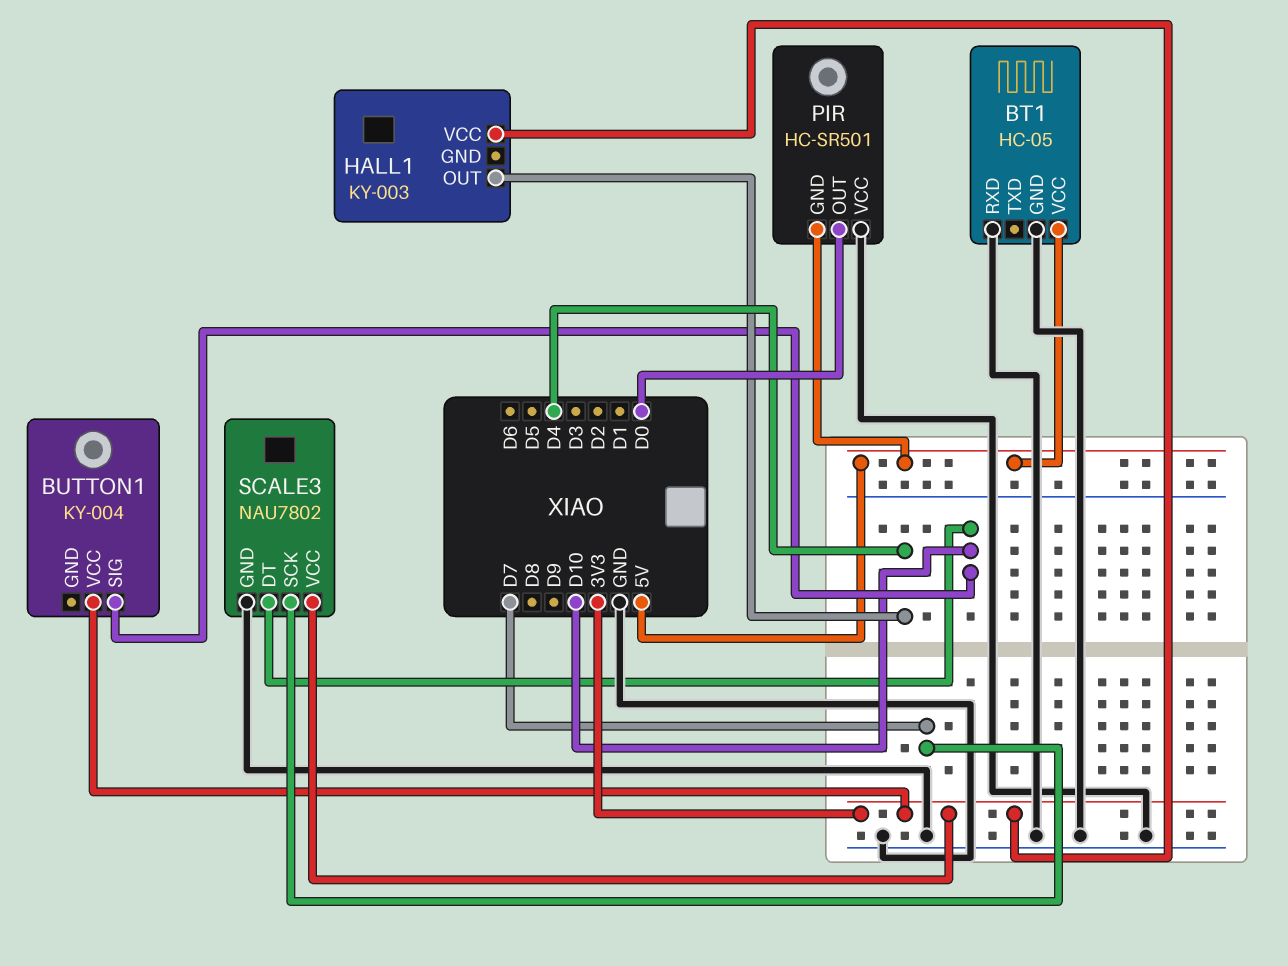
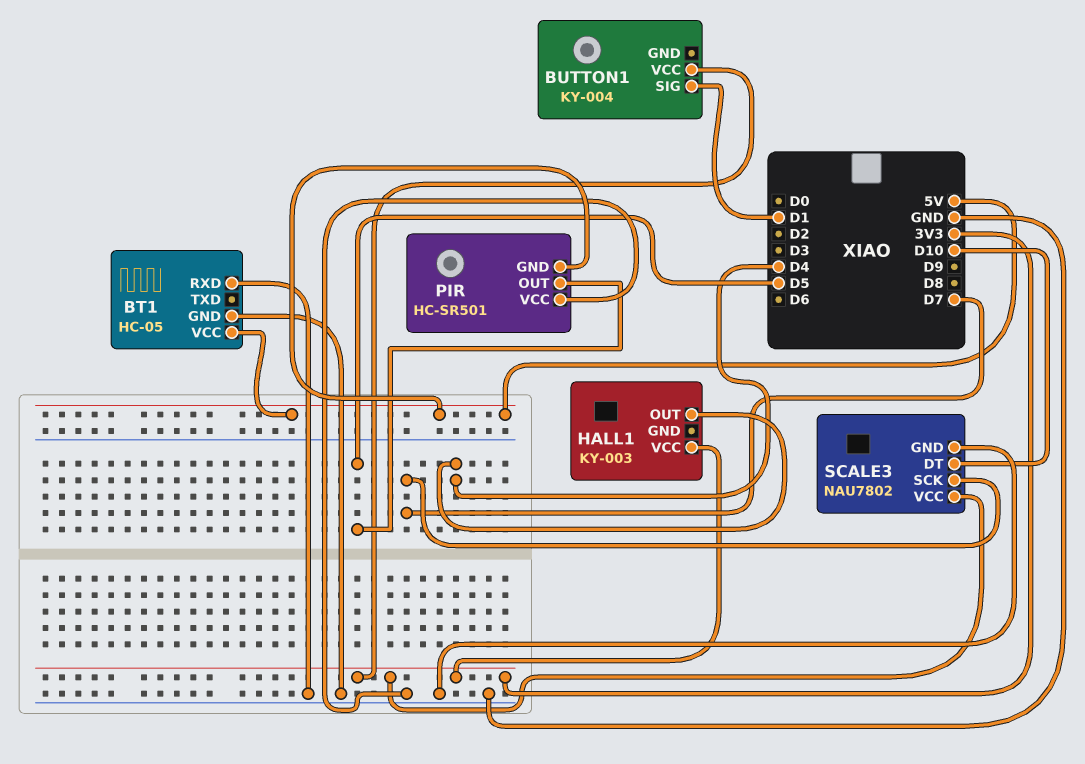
BUTTON1 pin SIG: D10 -> D1
PIR pin OUT: D0 -> D5

